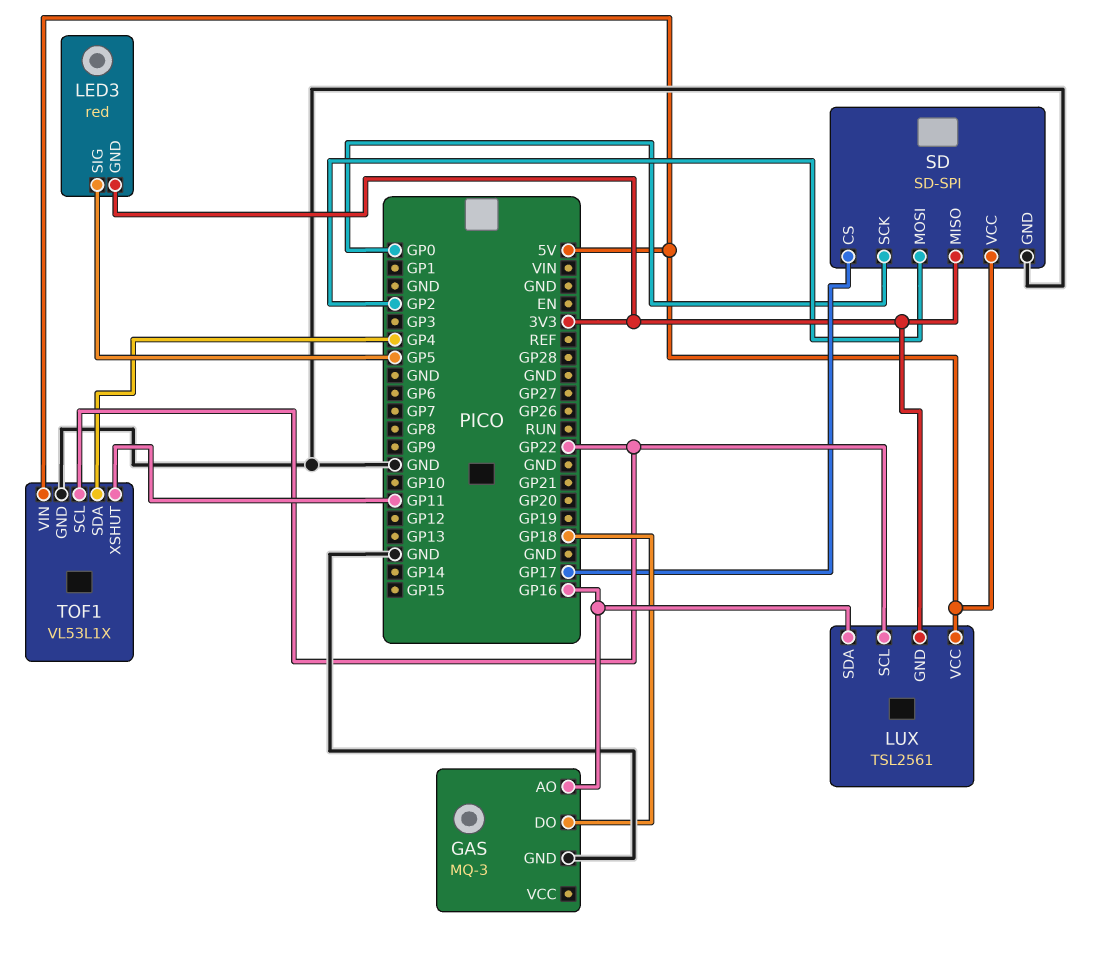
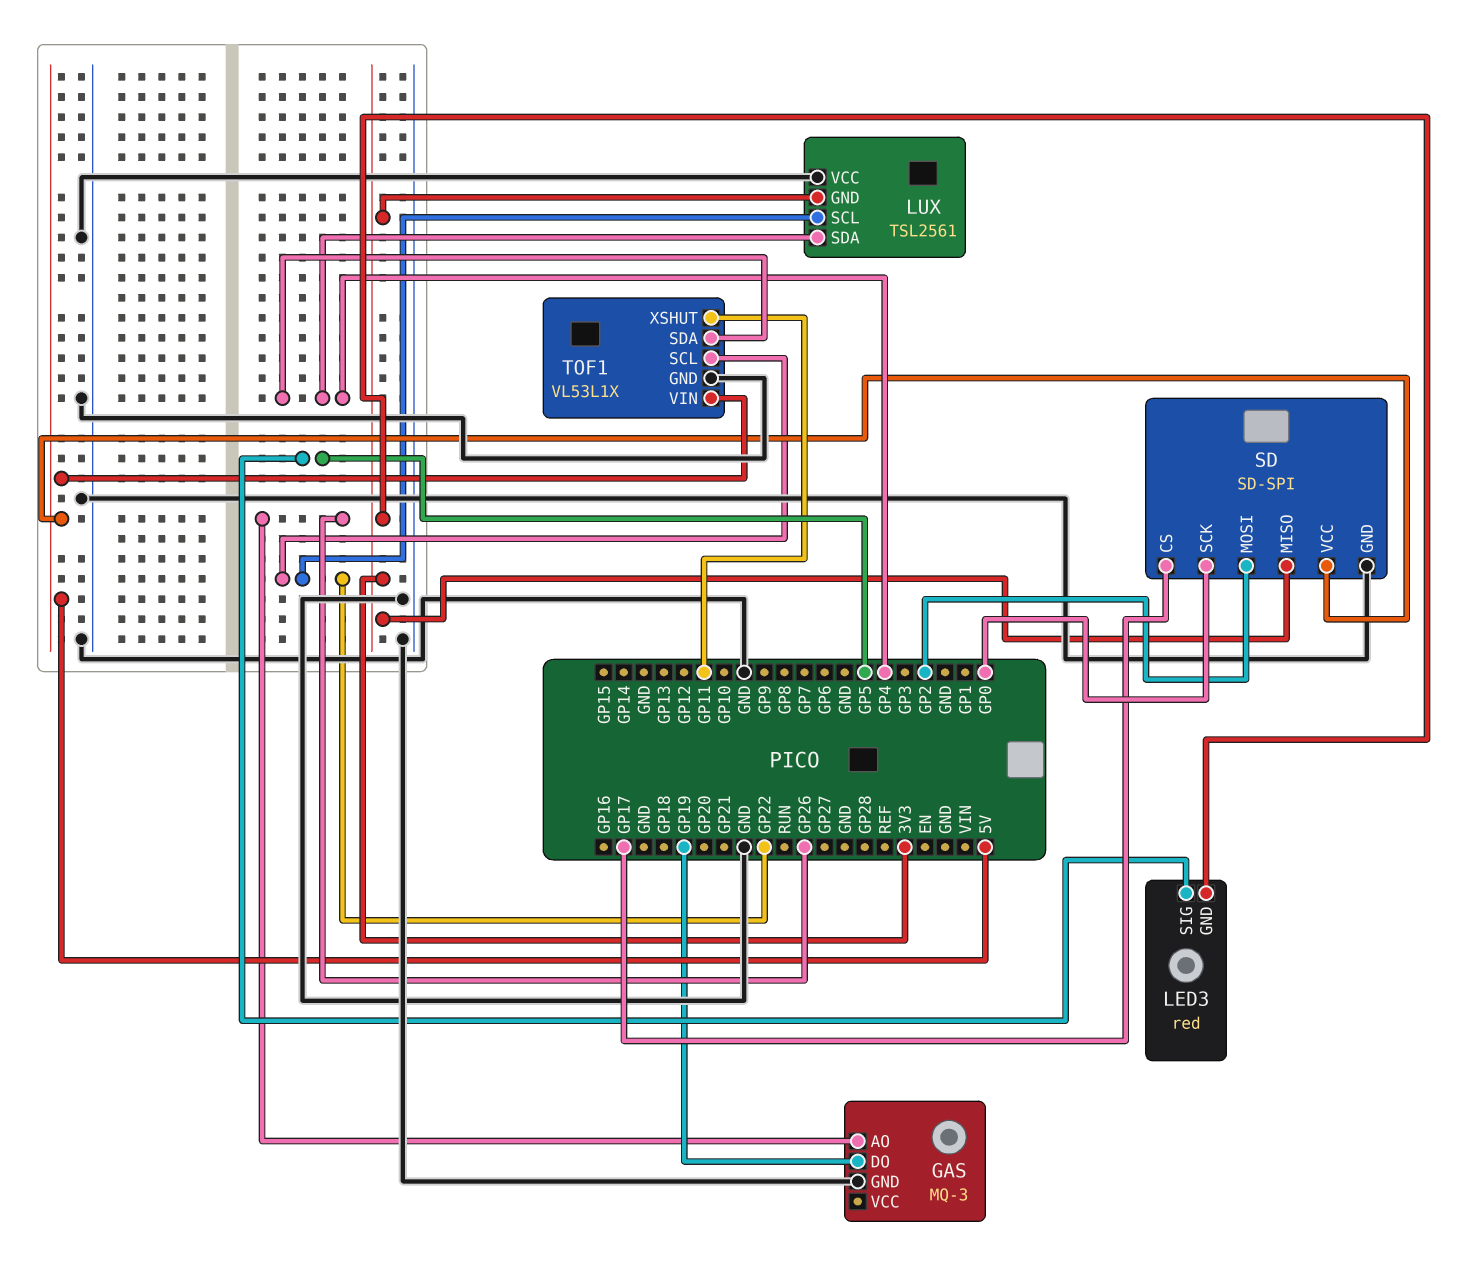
GAS pin AO: GP16 -> GP26
GAS pin DO: GP18 -> GP19
LUX pin SDA: GP16 -> GP4
LUX pin VCC: 5V -> GND

